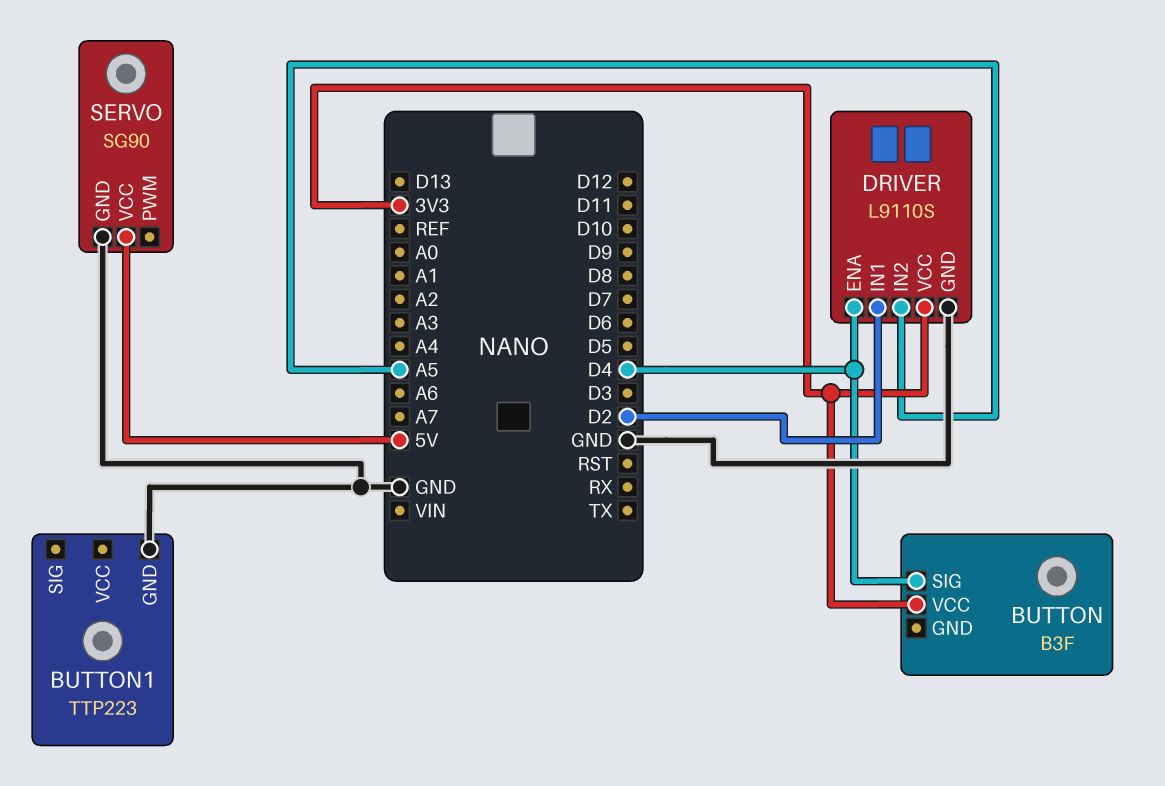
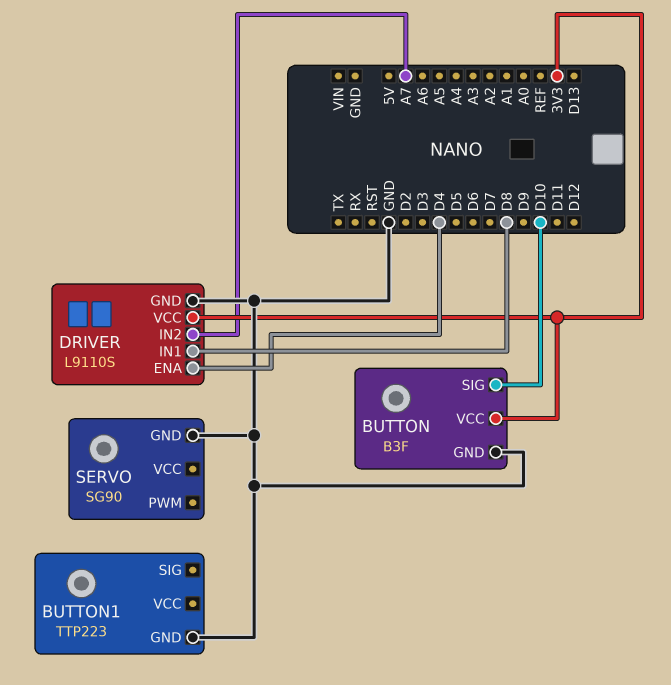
BUTTON pin GND: none -> GND
BUTTON pin SIG: D4 -> D10
DRIVER pin IN1: D2 -> D8
DRIVER pin IN2: A5 -> A7
SERVO pin VCC: 5V -> none

